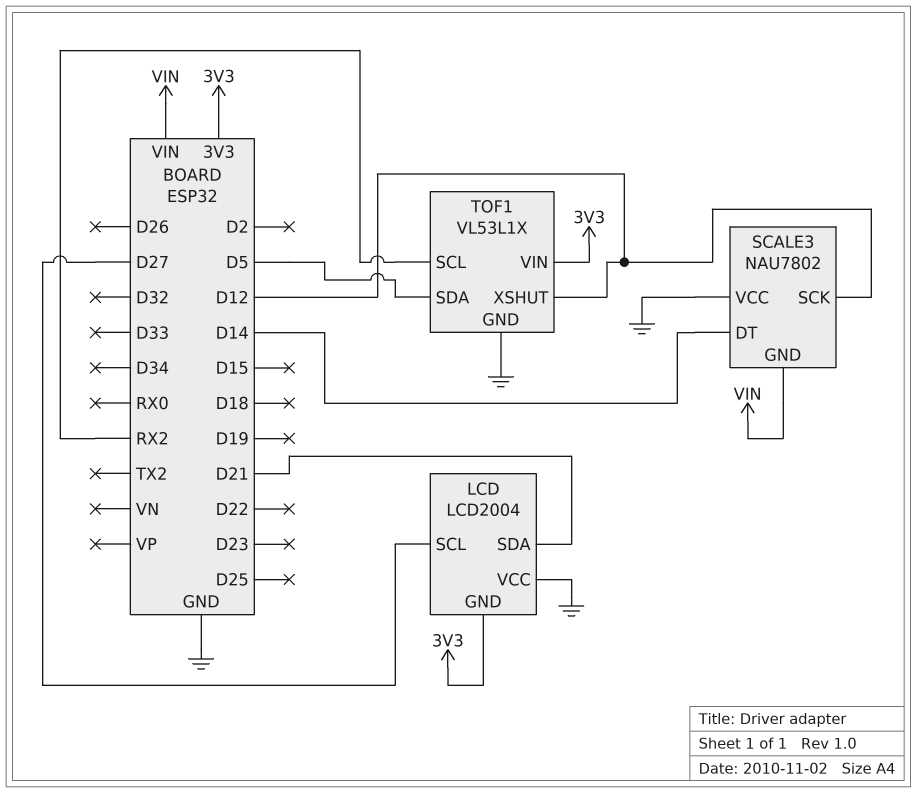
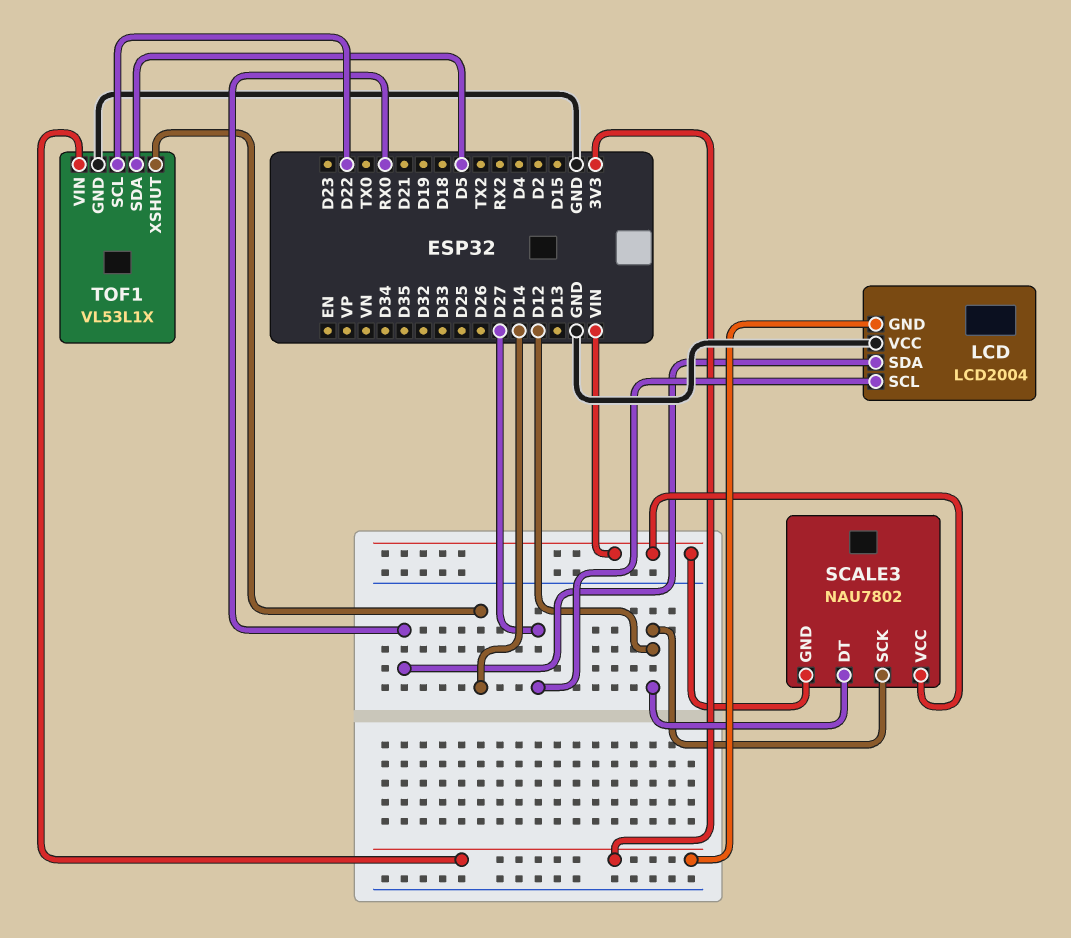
LCD pin SDA: D21 -> RX0
SCALE3 pin DT: D14 -> D12
SCALE3 pin VCC: GND -> VIN
TOF1 pin SCL: RX2 -> D22
TOF1 pin XSHUT: D12 -> D14

